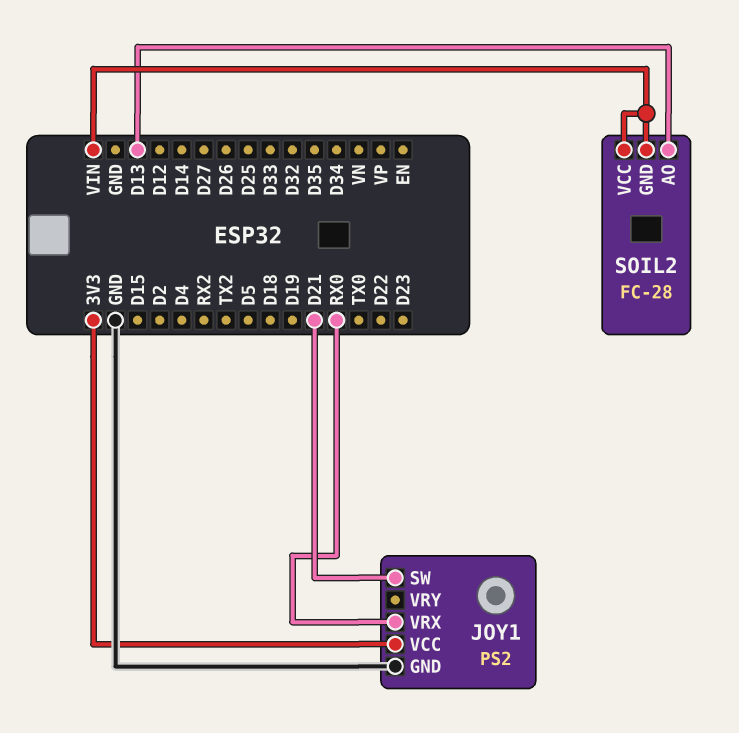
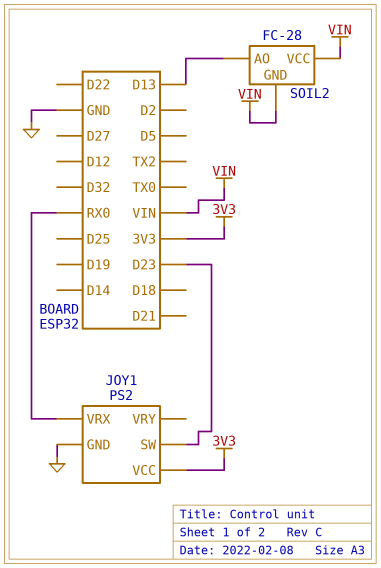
JOY1 pin SW: D21 -> D23

